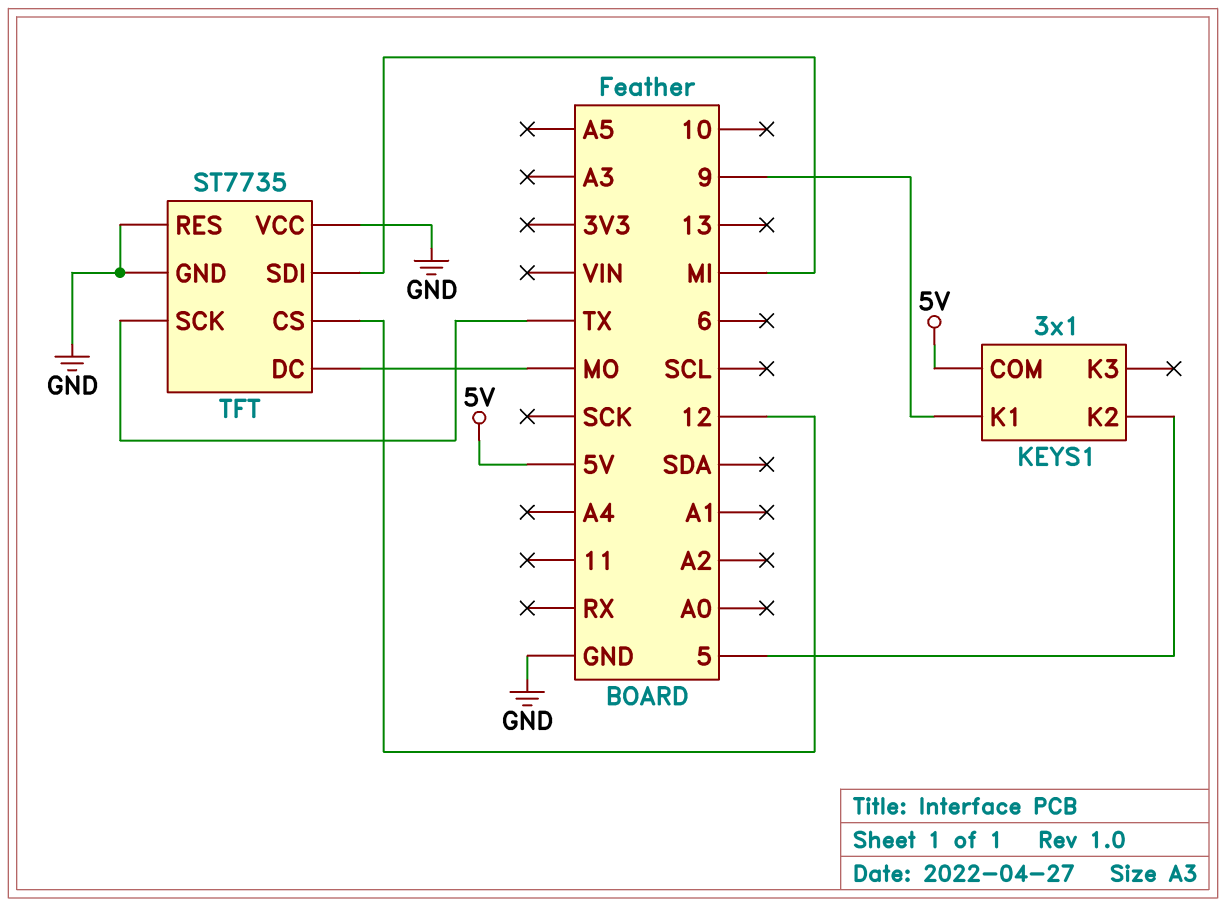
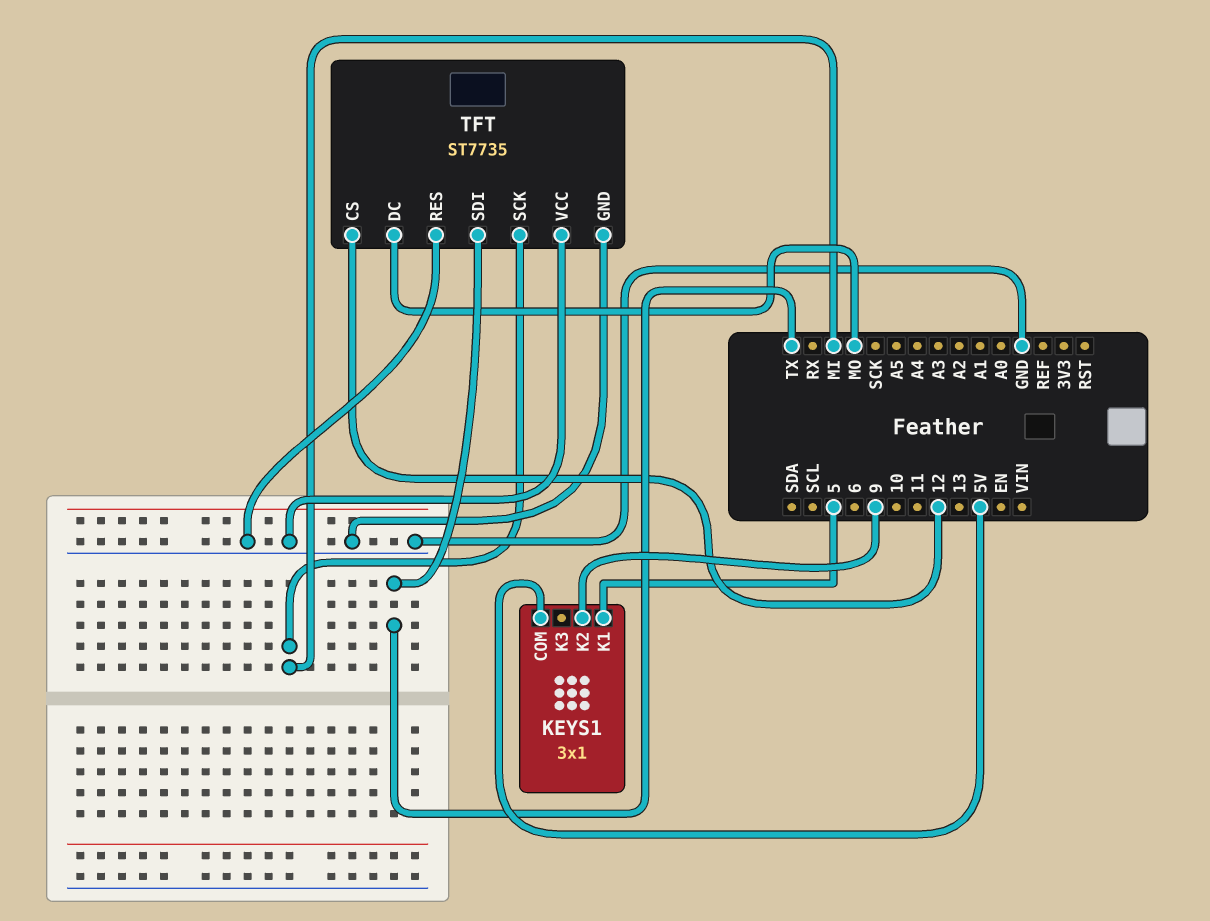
KEYS1 pin K1: 9 -> 5
KEYS1 pin K2: 5 -> 9
TFT pin SCK: TX -> MI
TFT pin SDI: MI -> TX

